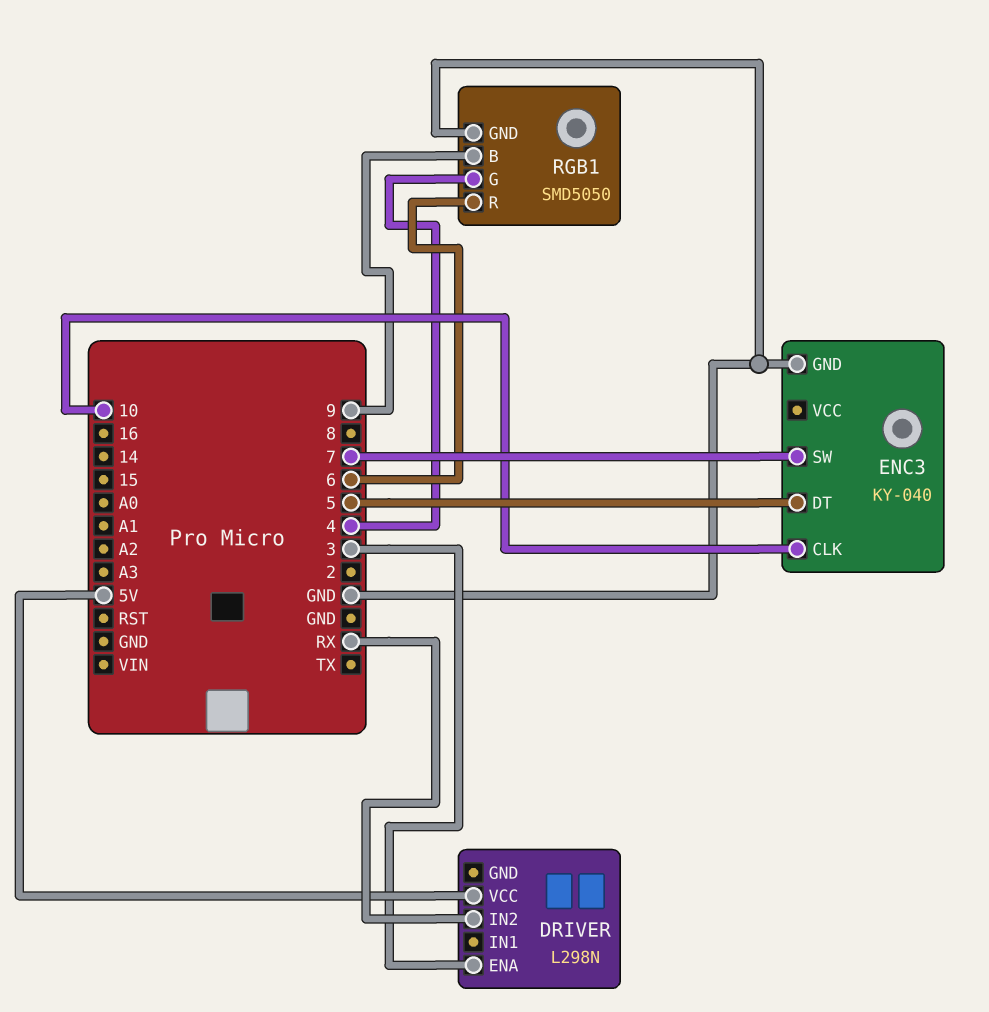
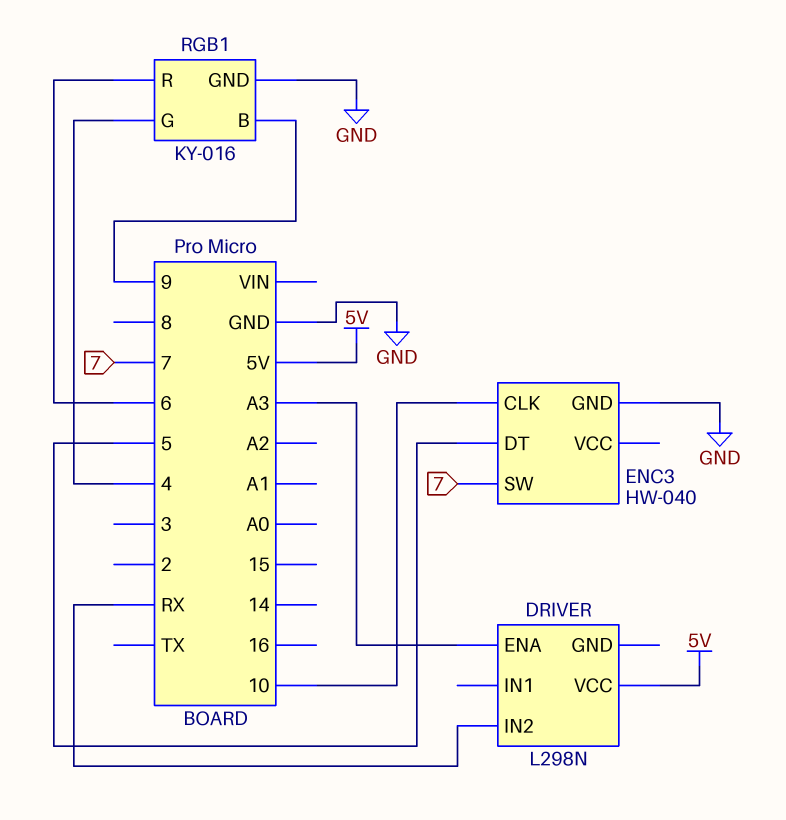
DRIVER pin ENA: 3 -> A3
ENC3: KY-040 -> HW-040
RGB1: SMD5050 -> KY-016

